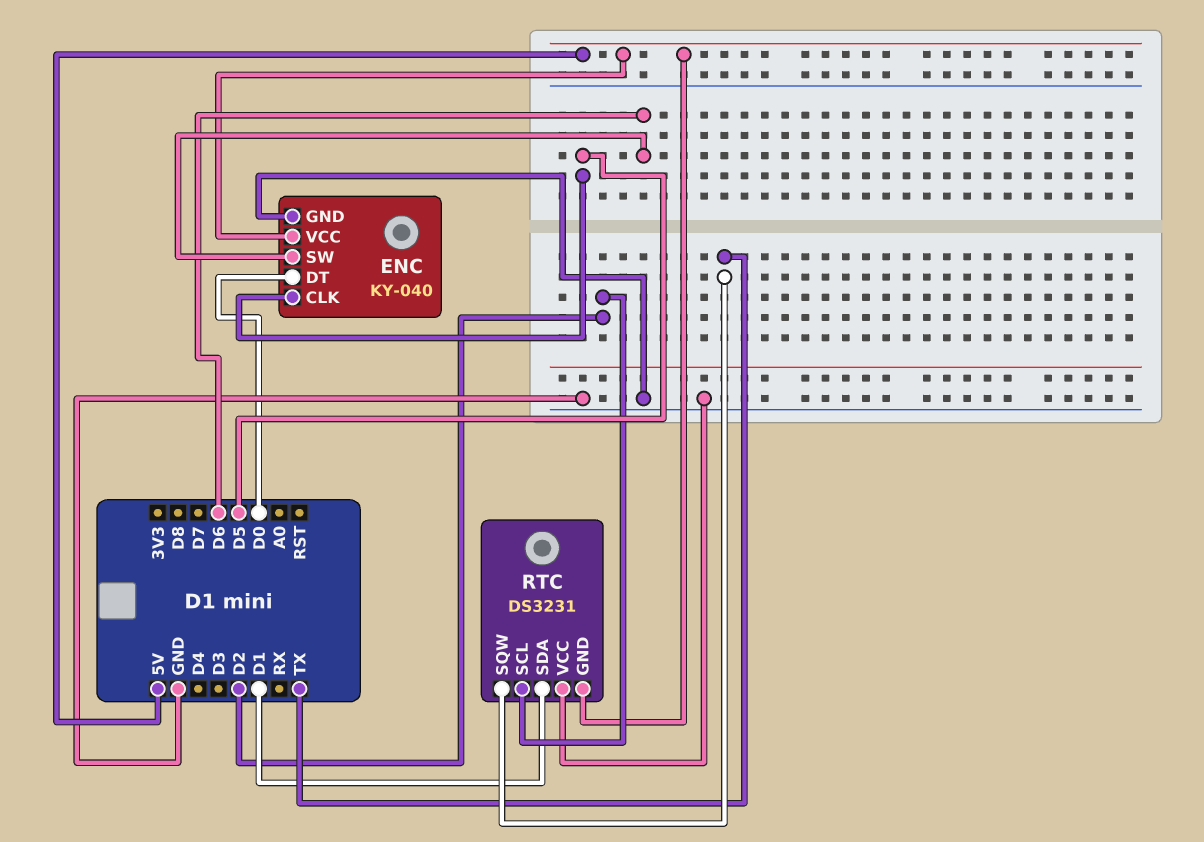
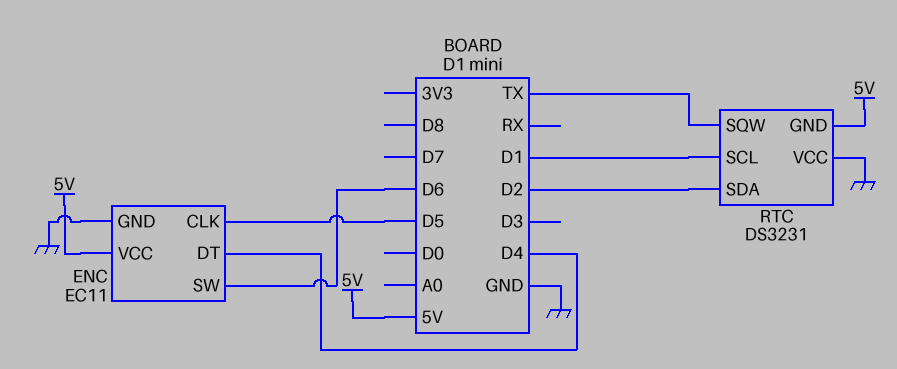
ENC: KY-040 -> EC11
ENC pin DT: D0 -> D4
RTC pin SCL: D2 -> D1
RTC pin SDA: D1 -> D2

